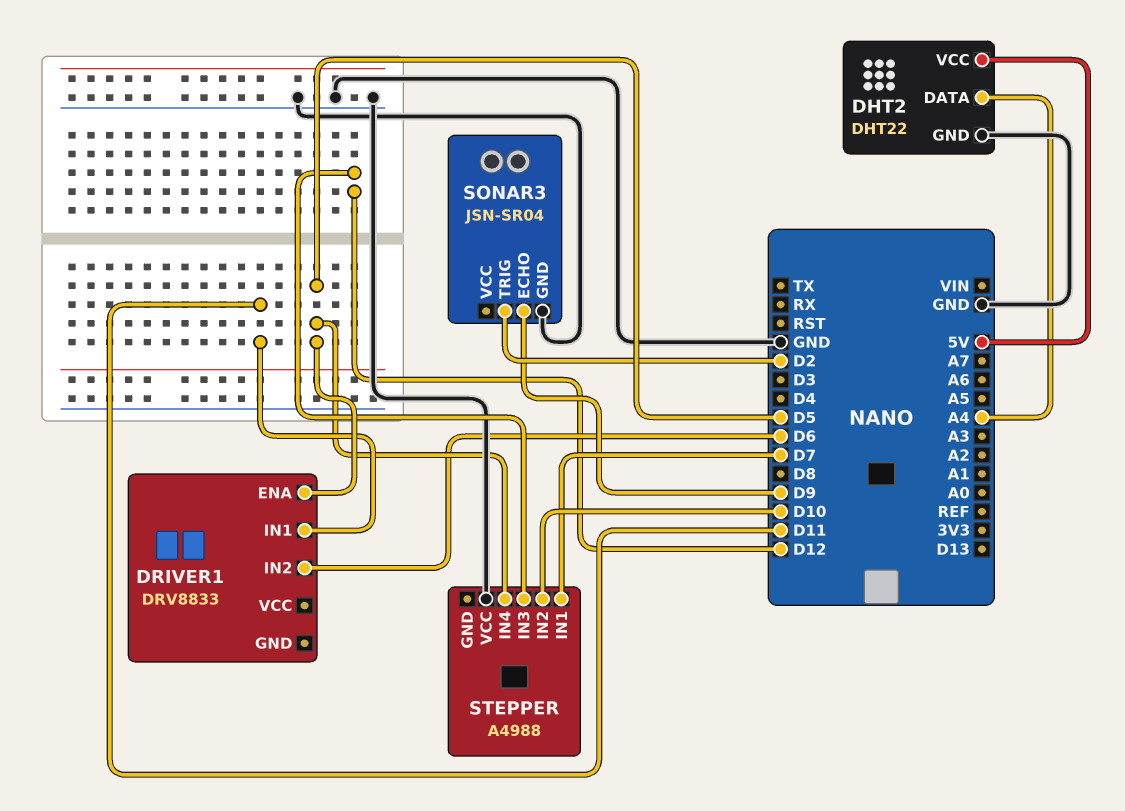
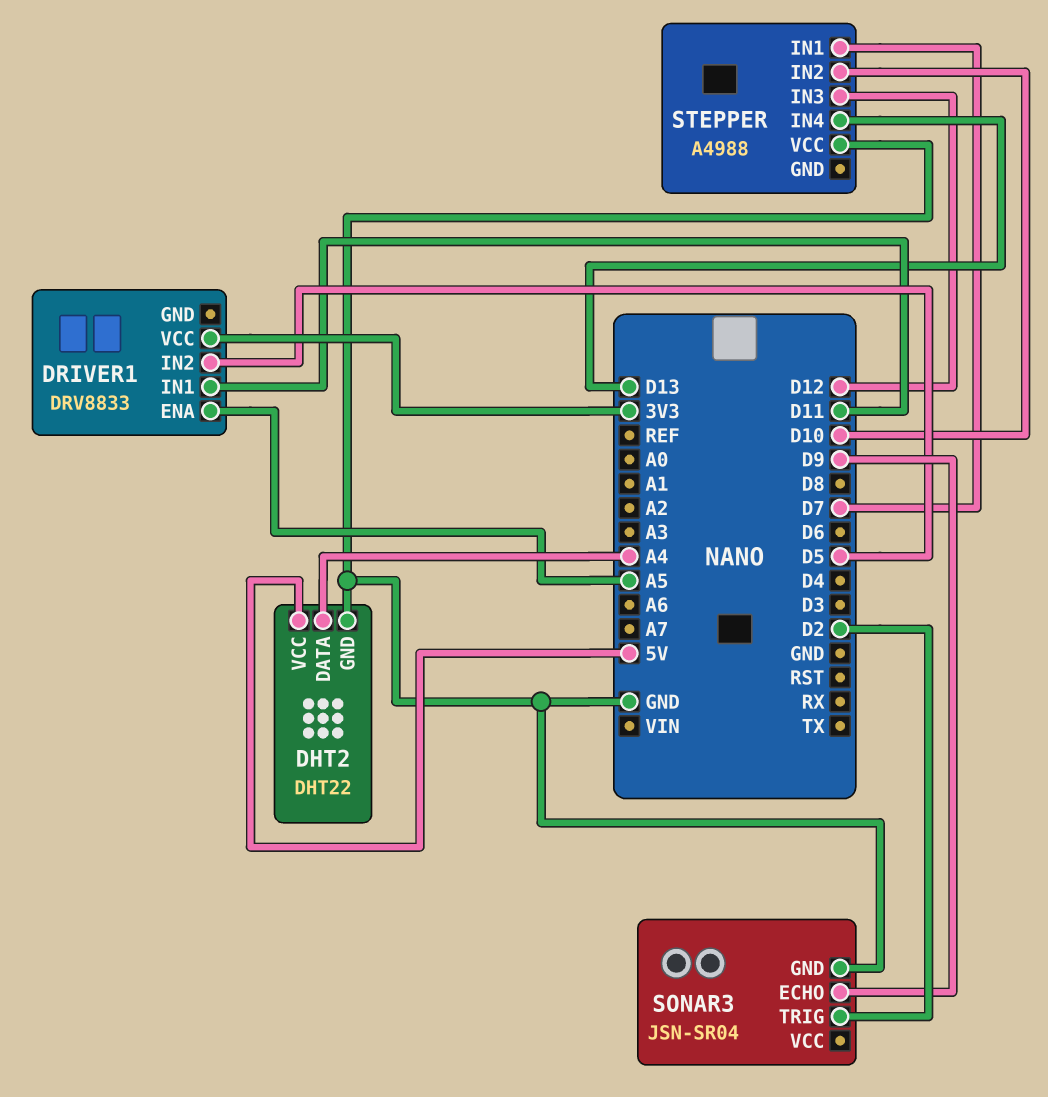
DRIVER1 pin ENA: D5 -> A5
DRIVER1 pin IN2: D6 -> D5
DRIVER1 pin VCC: none -> 3V3
STEPPER pin IN4: D5 -> D13

